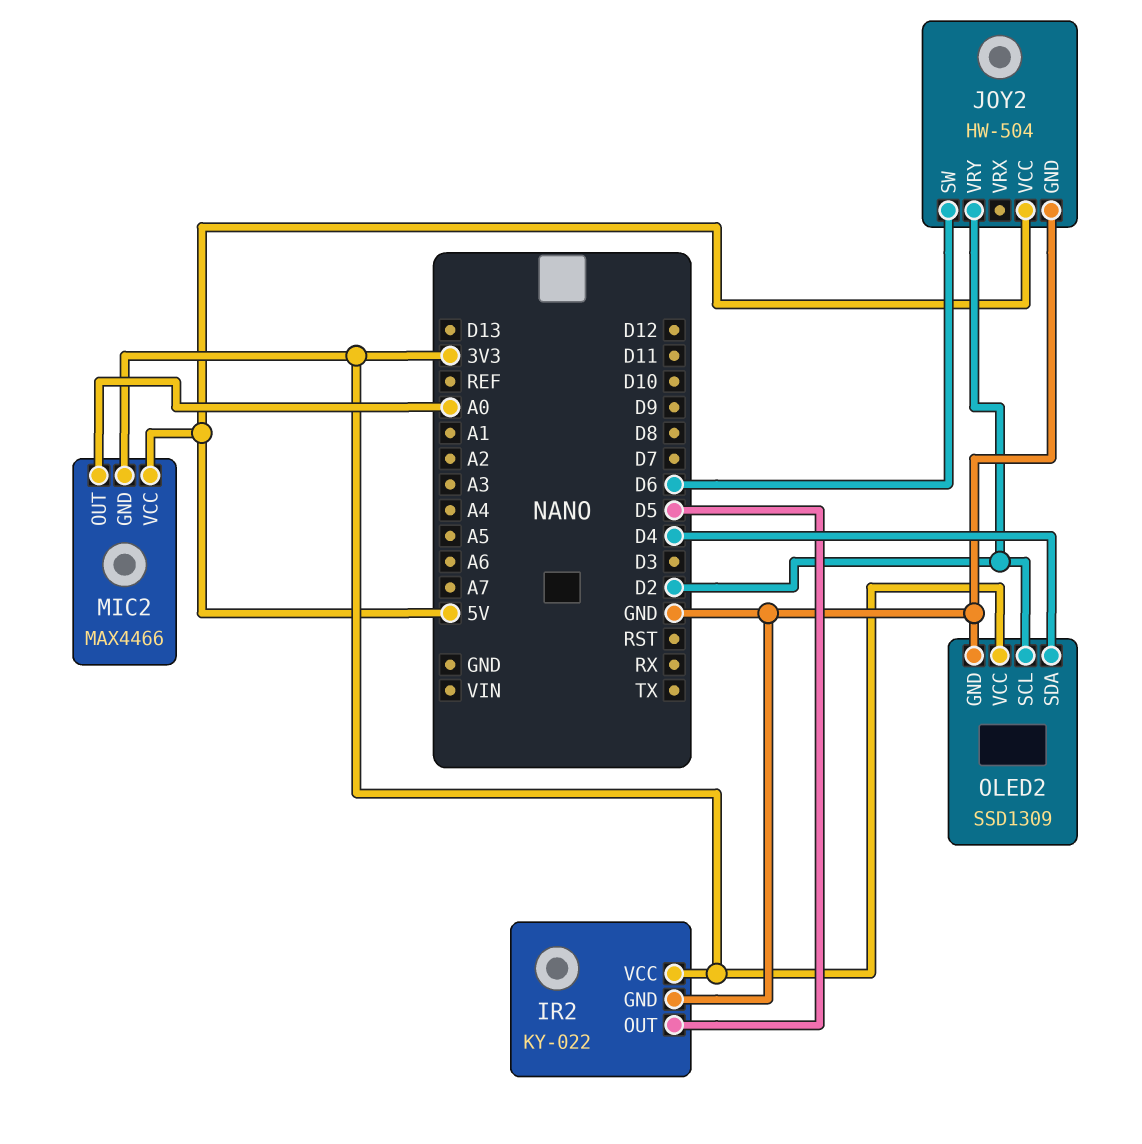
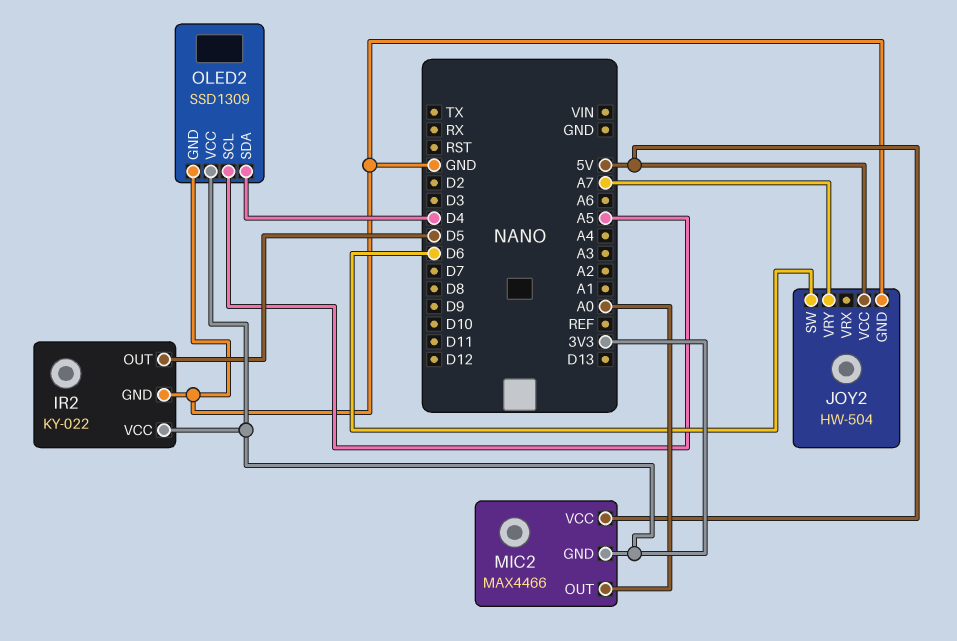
JOY2 pin VRY: D2 -> A7
OLED2 pin SCL: D2 -> A5

